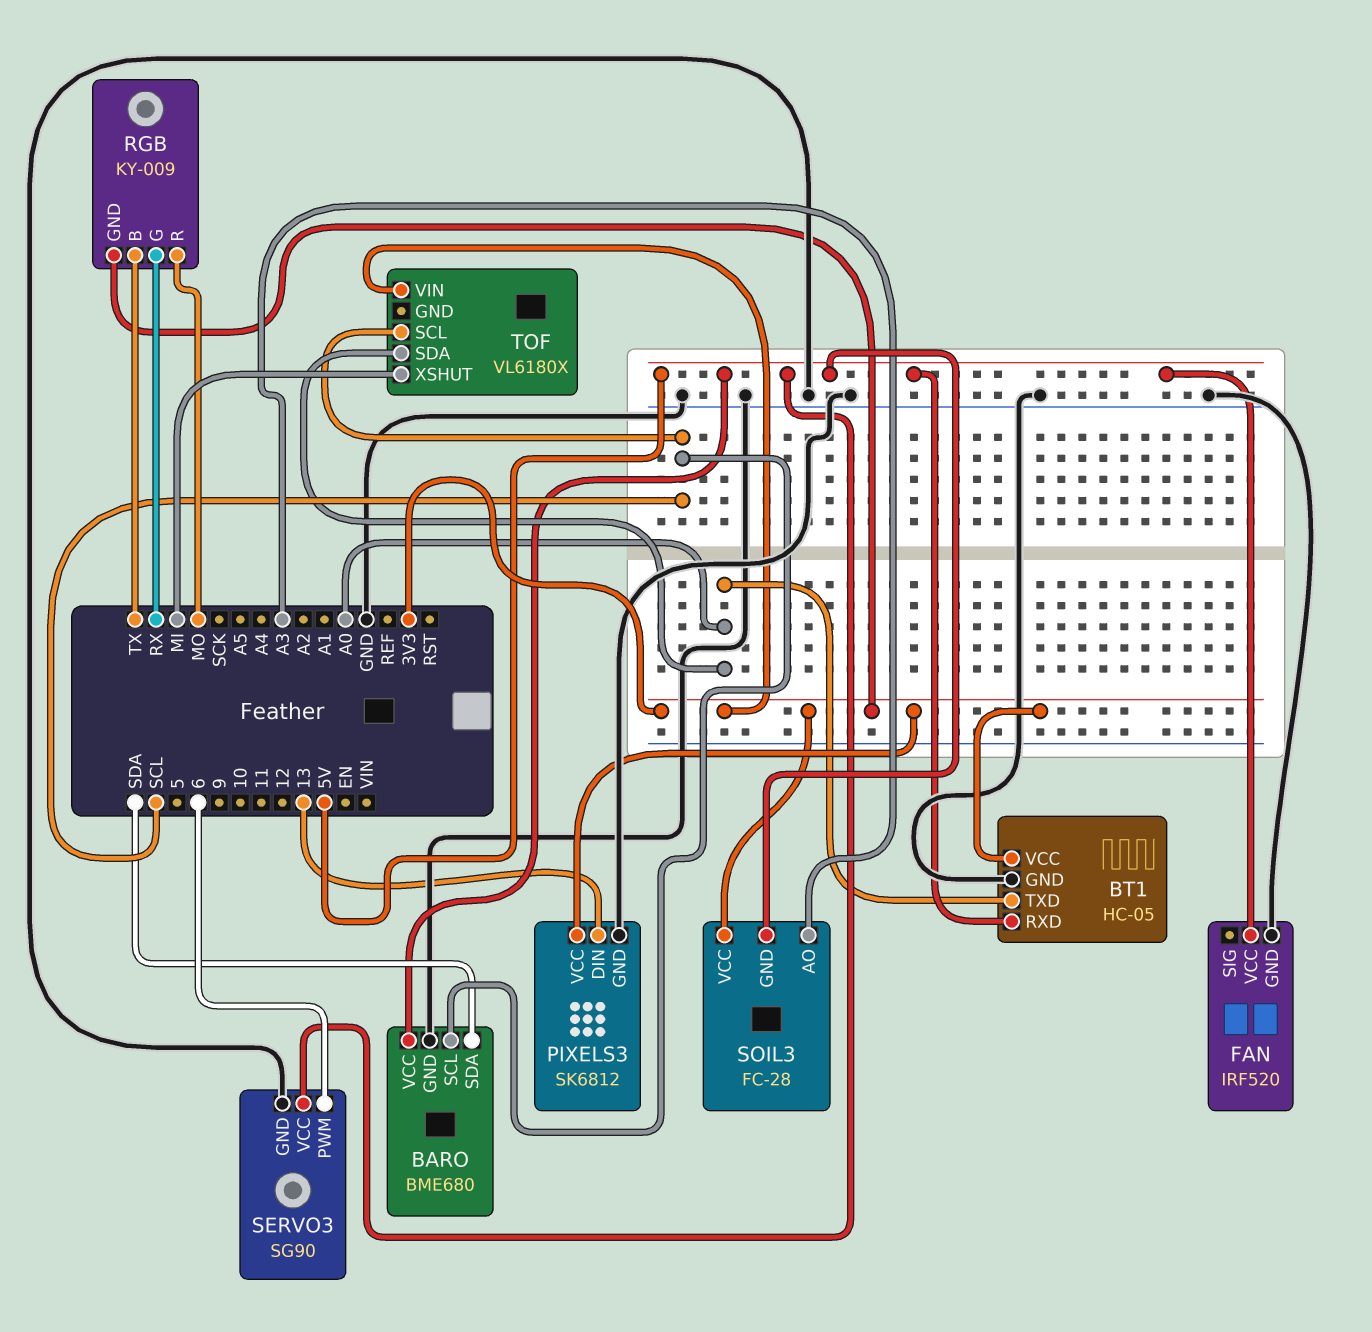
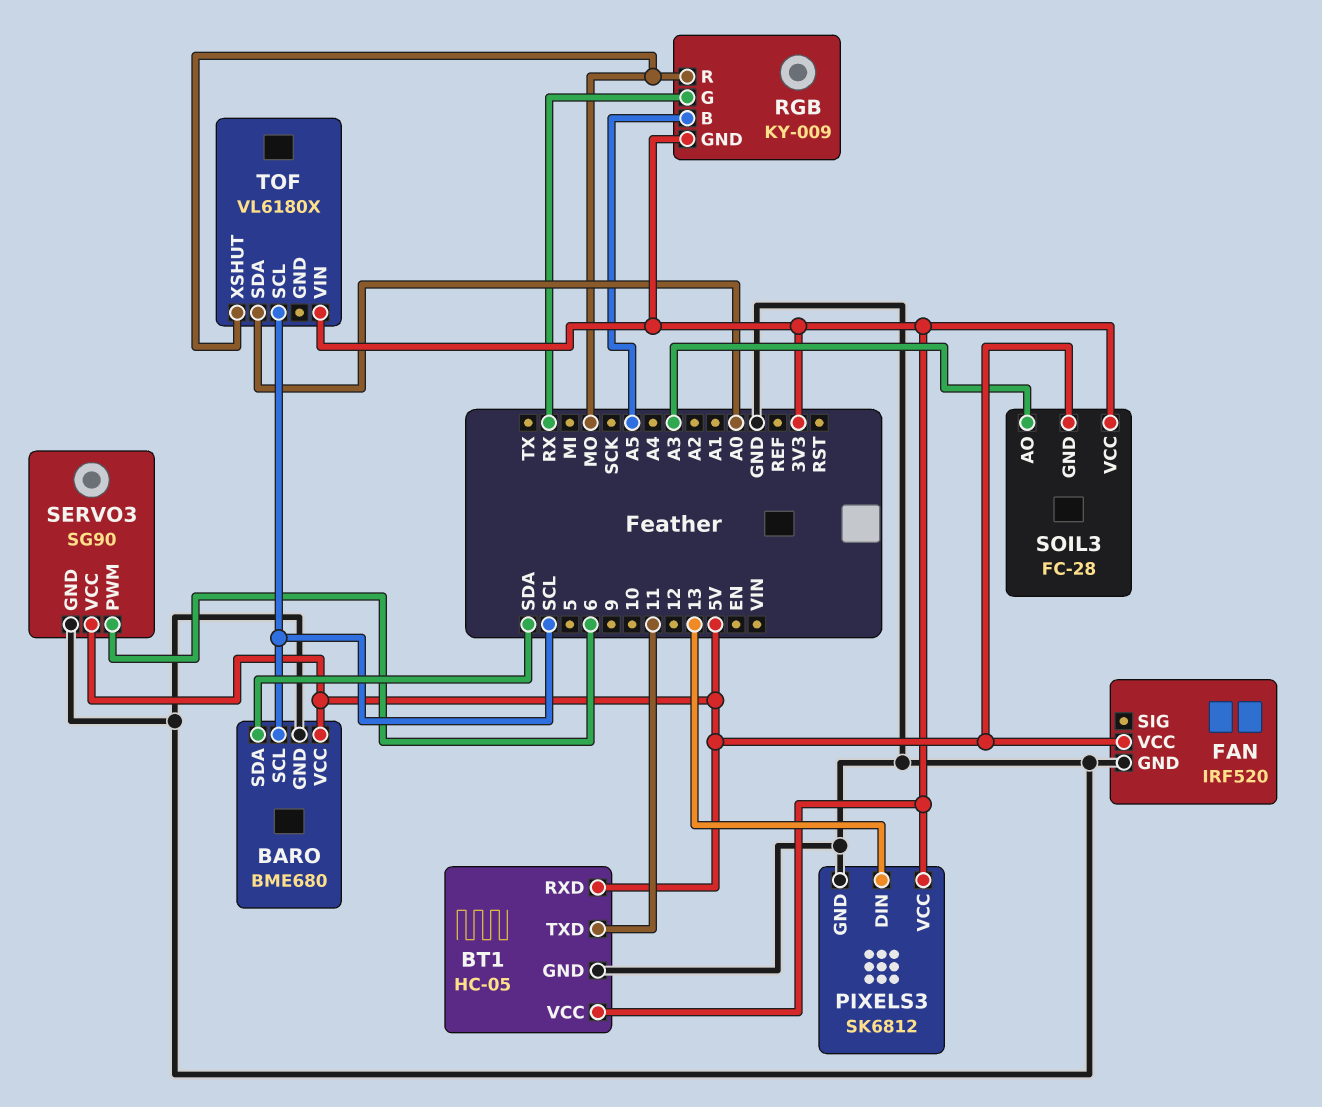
BT1 pin TXD: A0 -> 11
RGB pin B: TX -> A5
TOF pin XSHUT: MI -> MO

